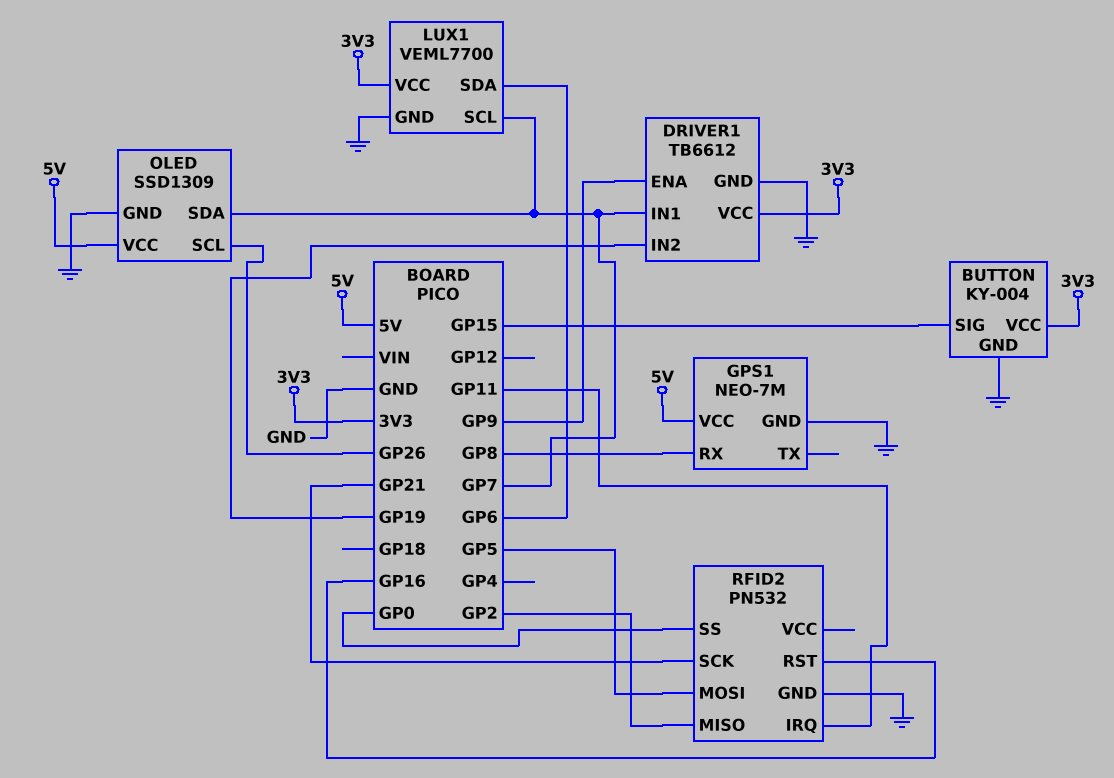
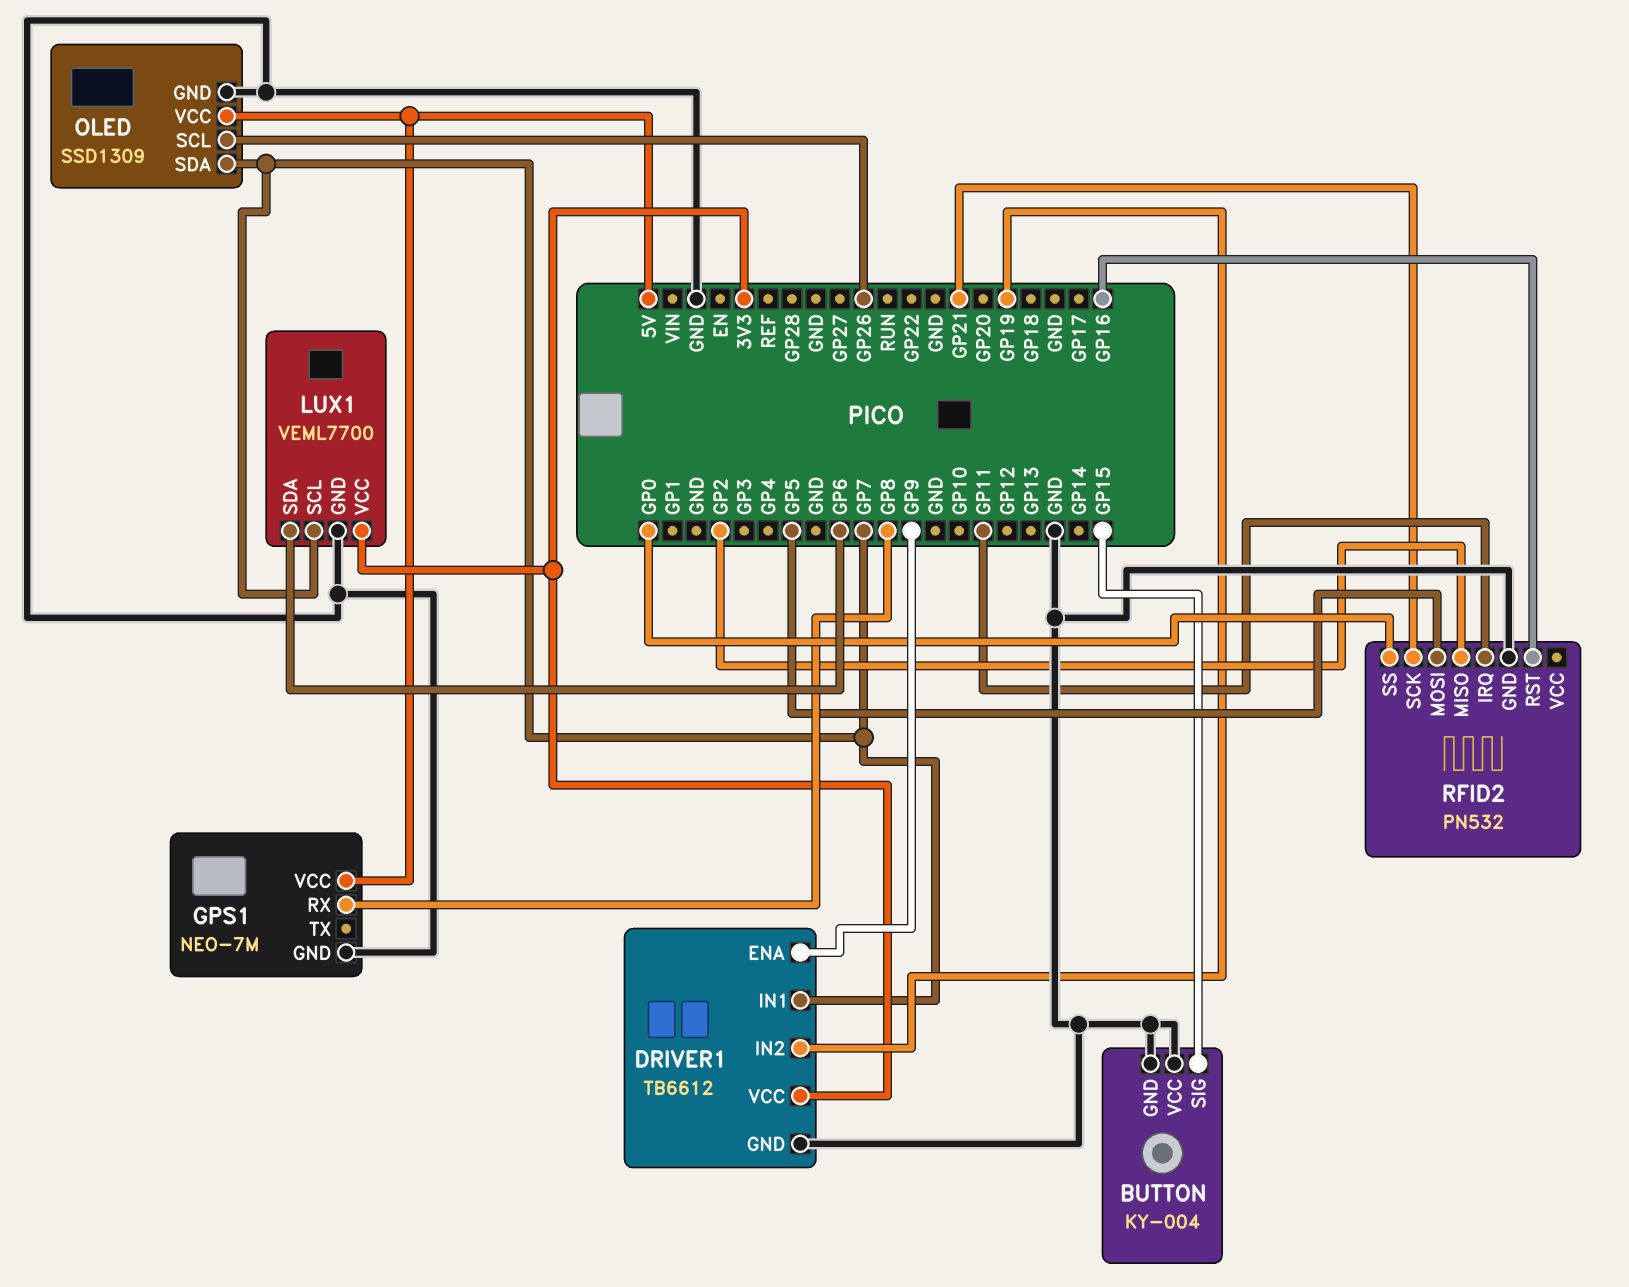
BUTTON pin VCC: 3V3 -> GND

